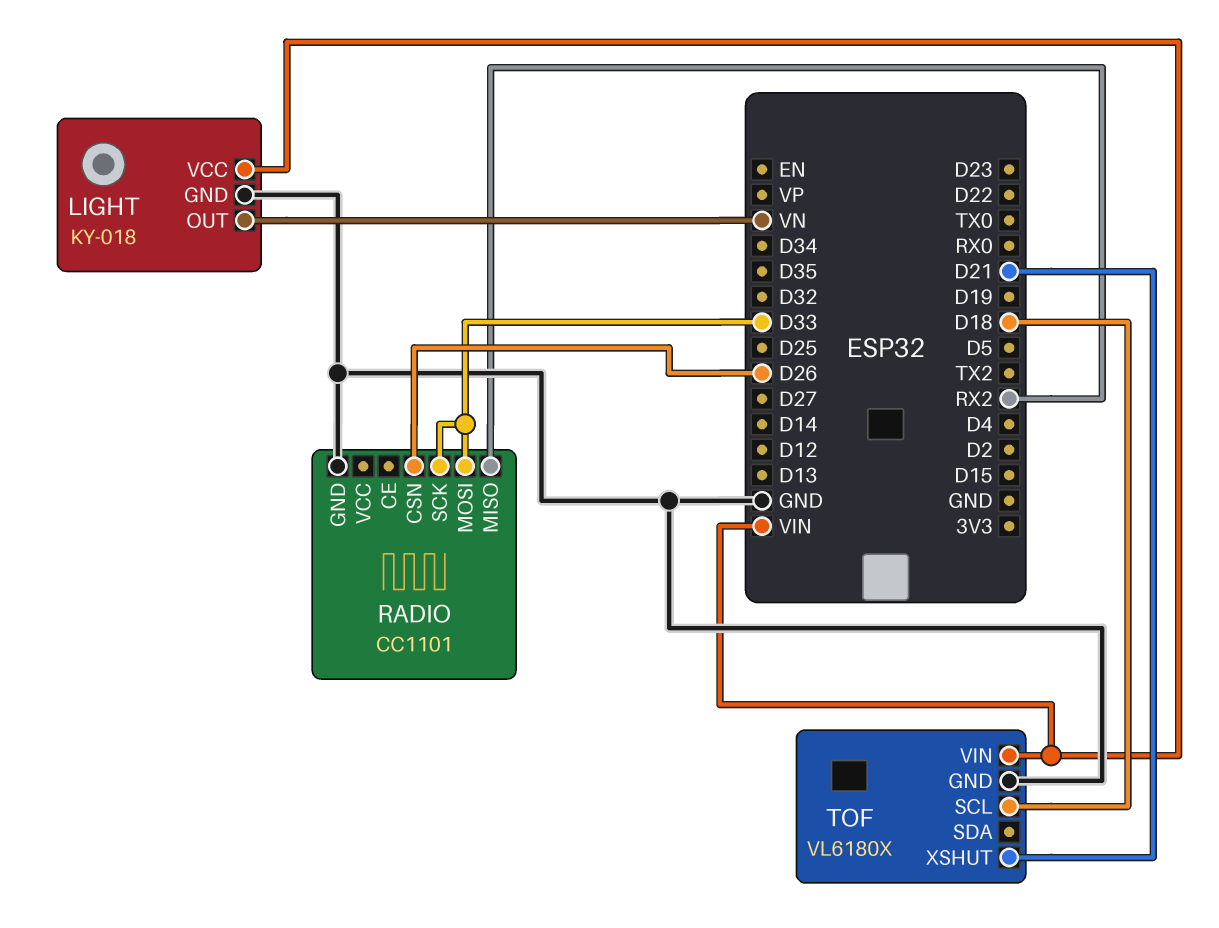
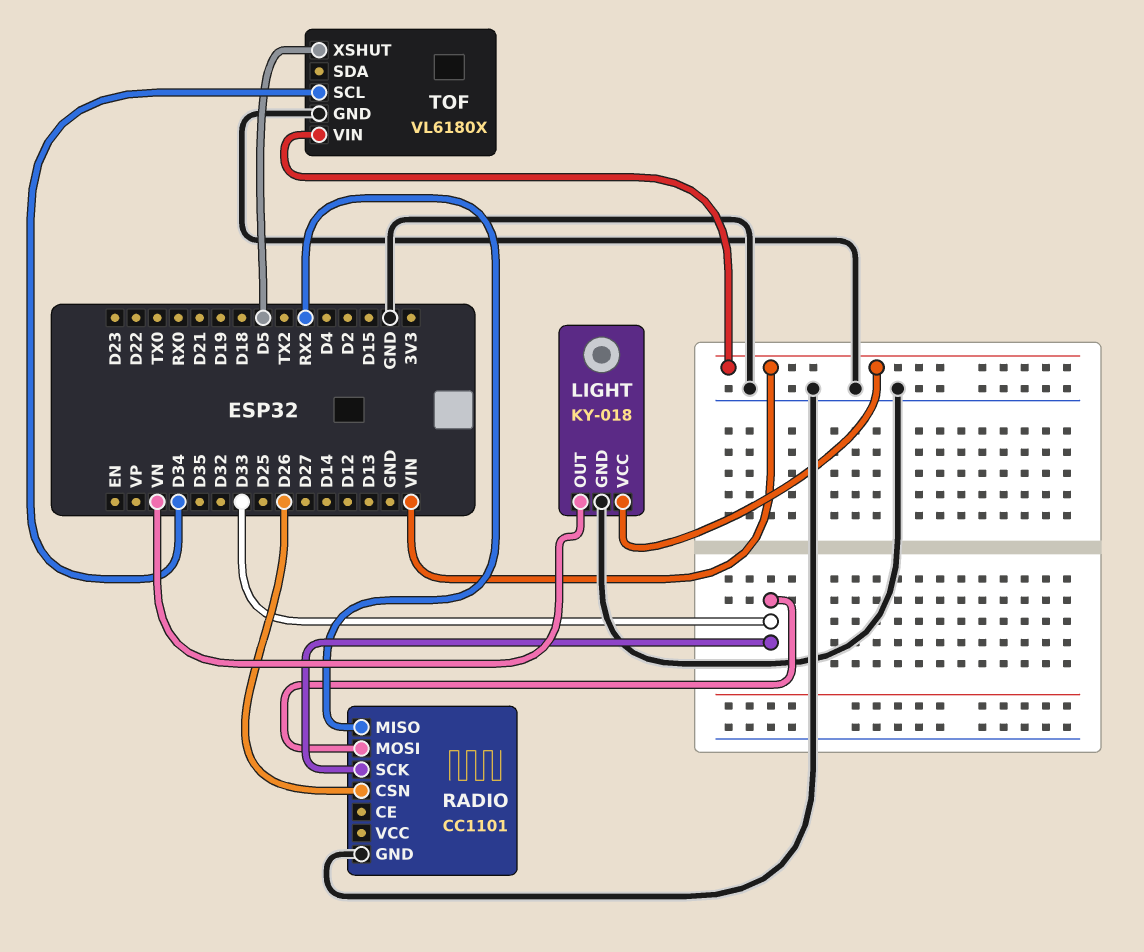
TOF pin SCL: D18 -> D34
TOF pin XSHUT: D21 -> D5

